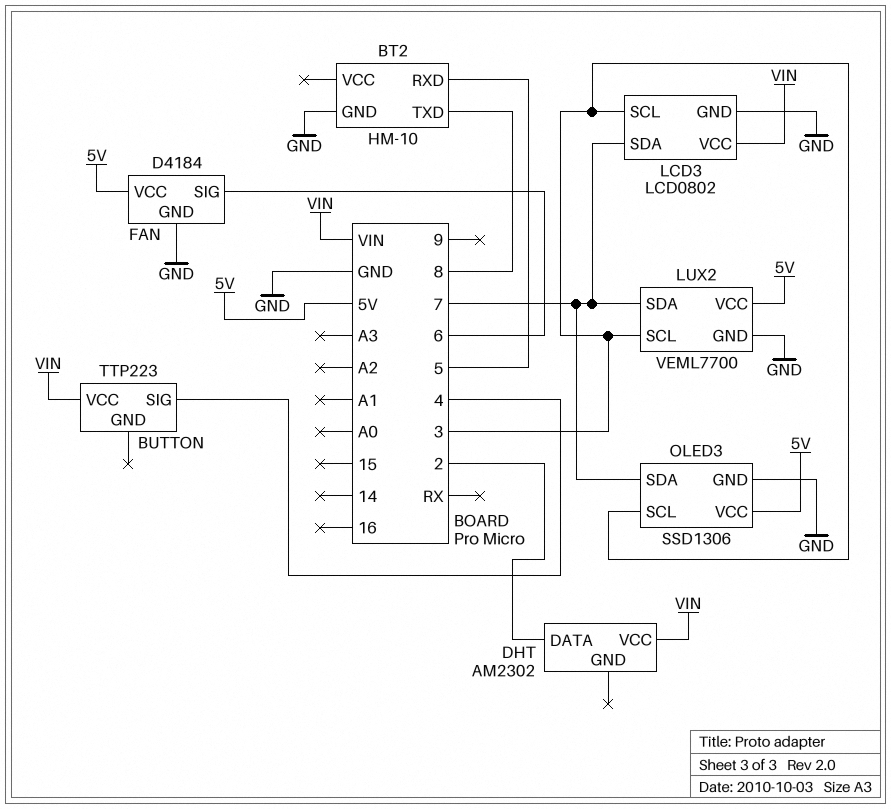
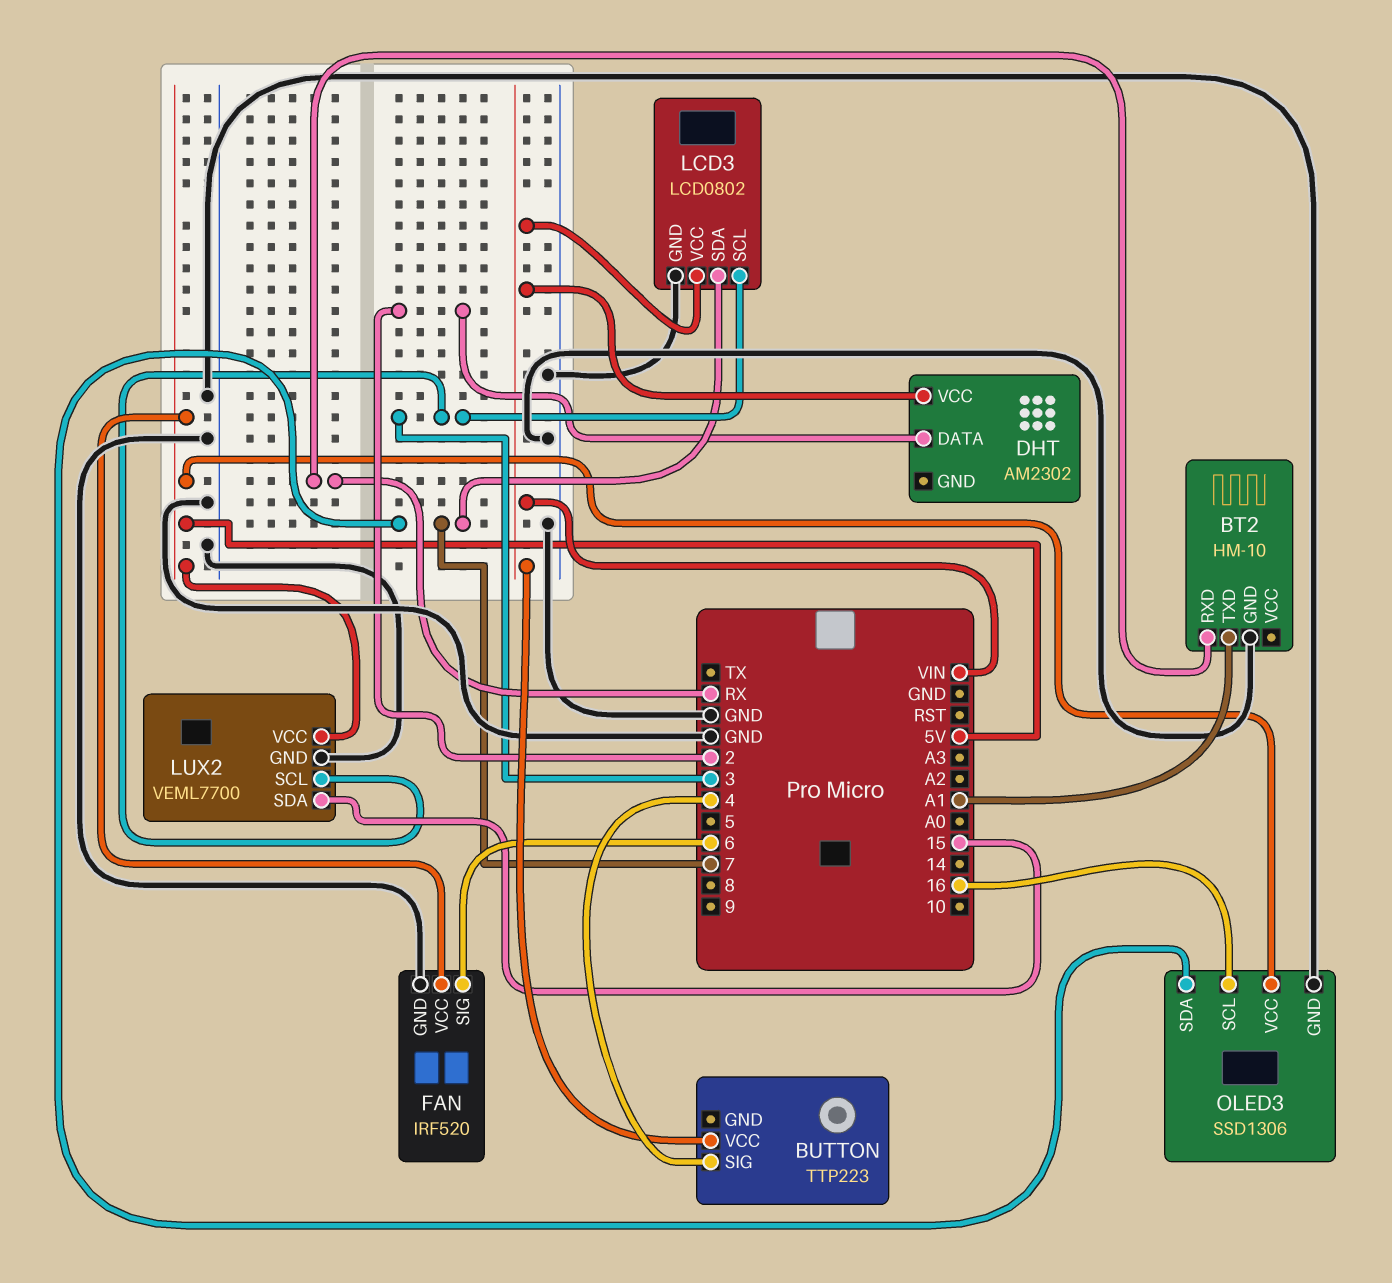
BT2 pin RXD: 5 -> RX
BT2 pin TXD: 8 -> A1
FAN: D4184 -> IRF520
LUX2 pin SDA: 7 -> 15
OLED3 pin SCL: 3 -> 16

